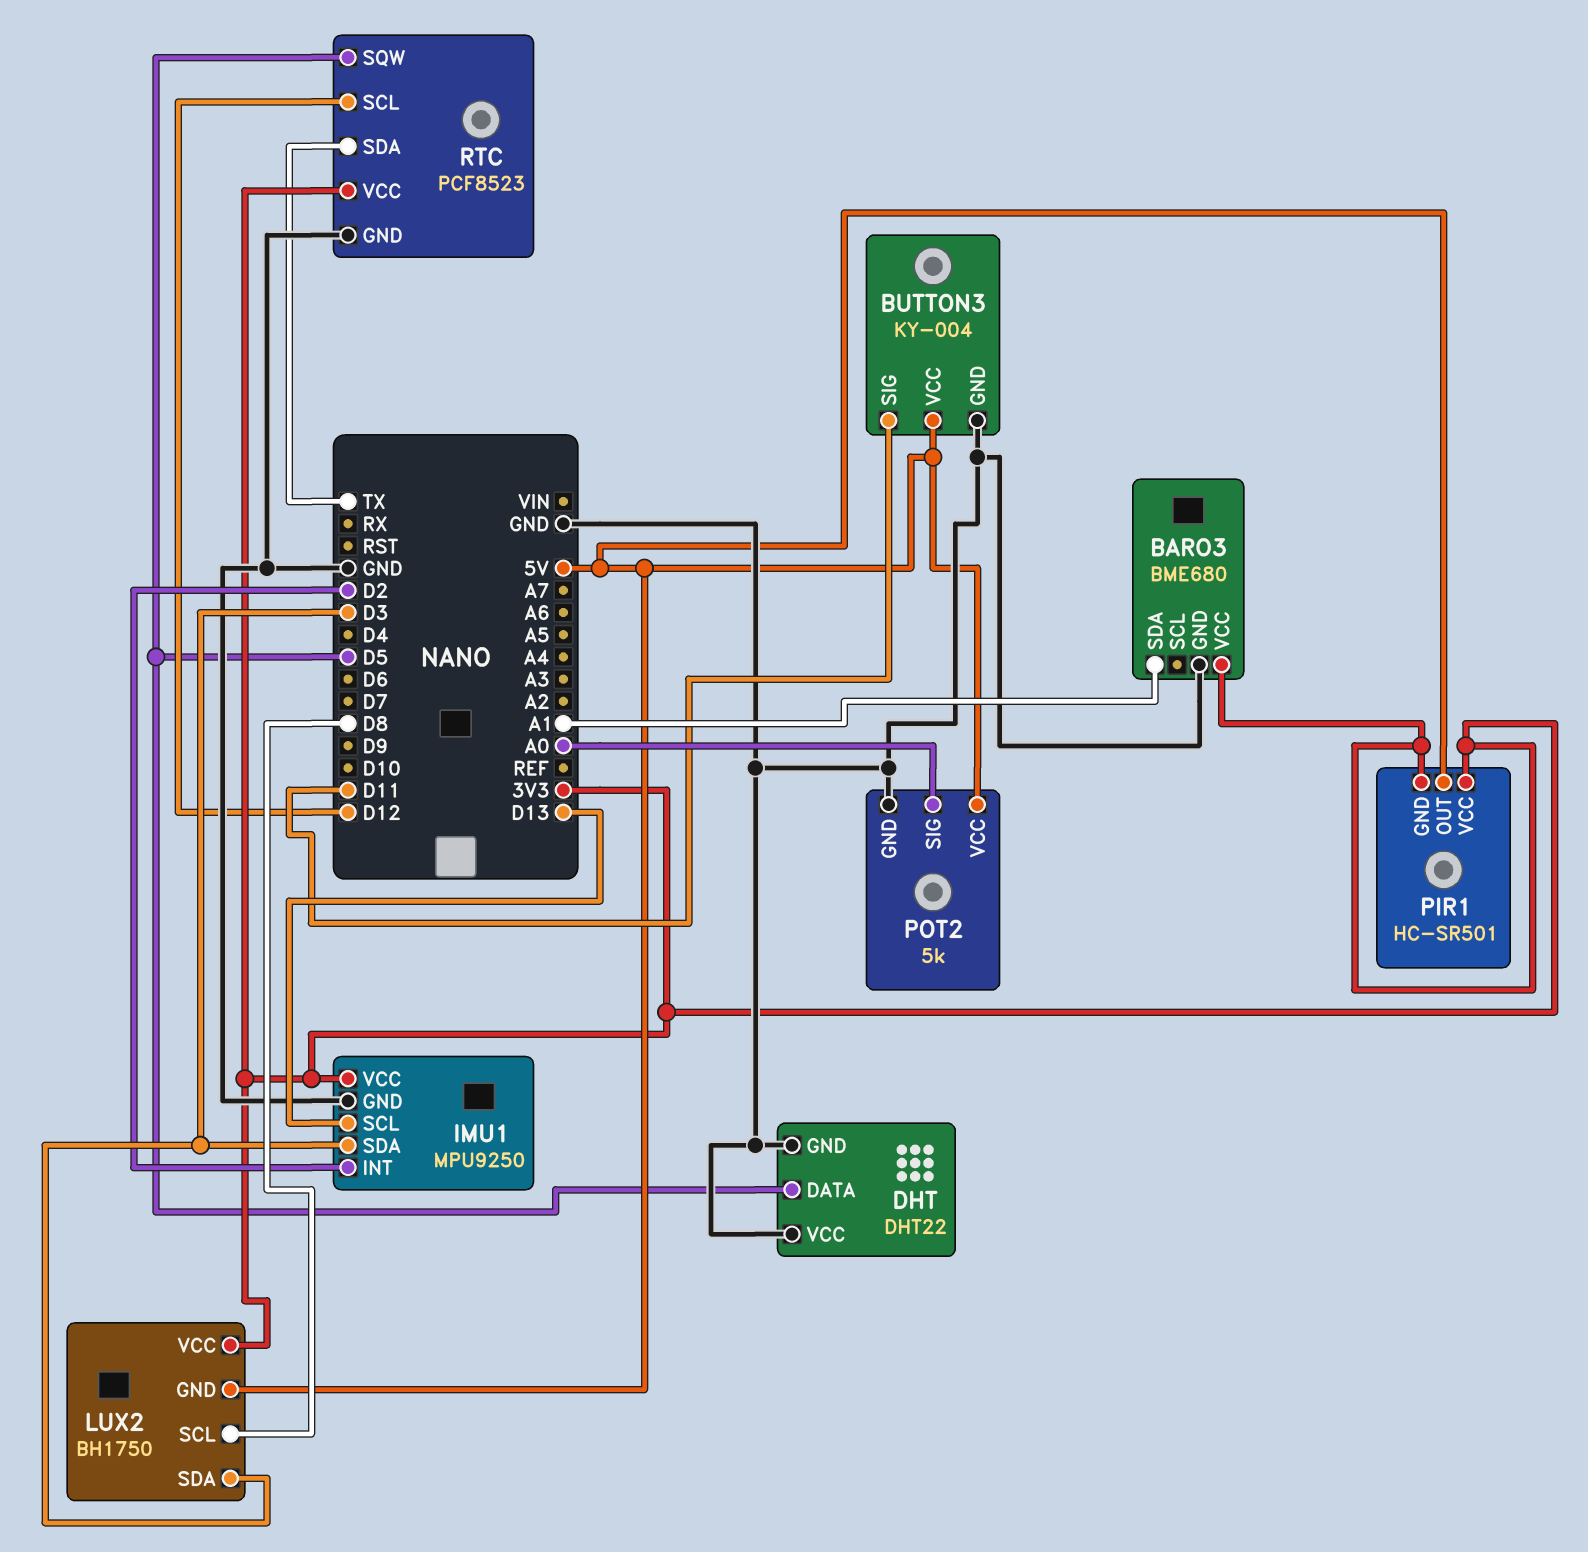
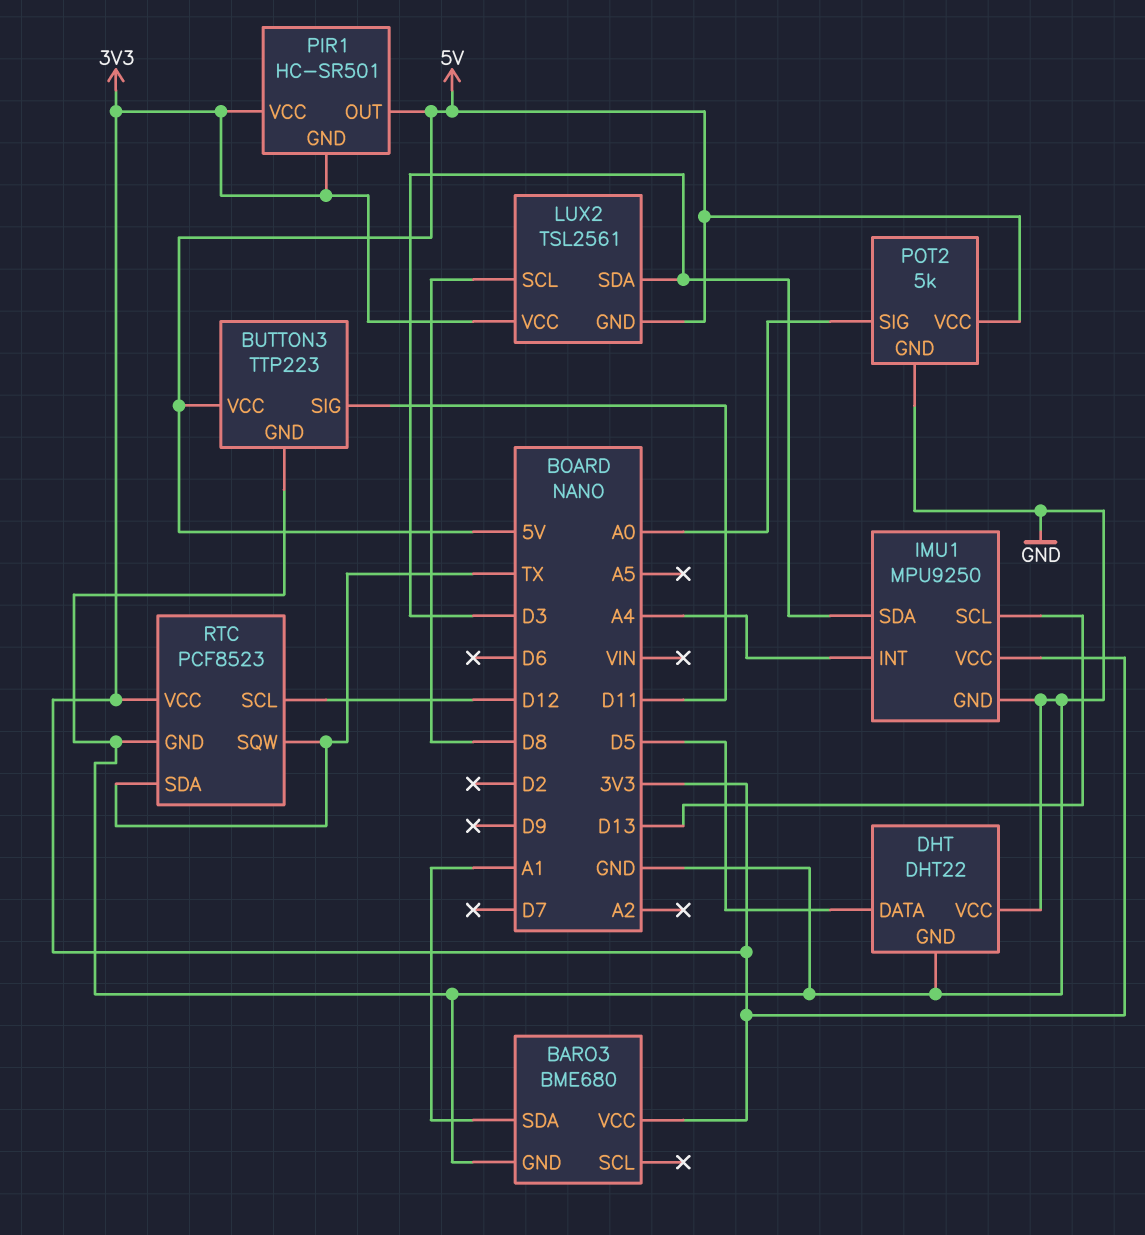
BUTTON3: KY-004 -> TTP223
IMU1 pin INT: D2 -> A4
LUX2: BH1750 -> TSL2561
RTC pin SQW: D5 -> TX

